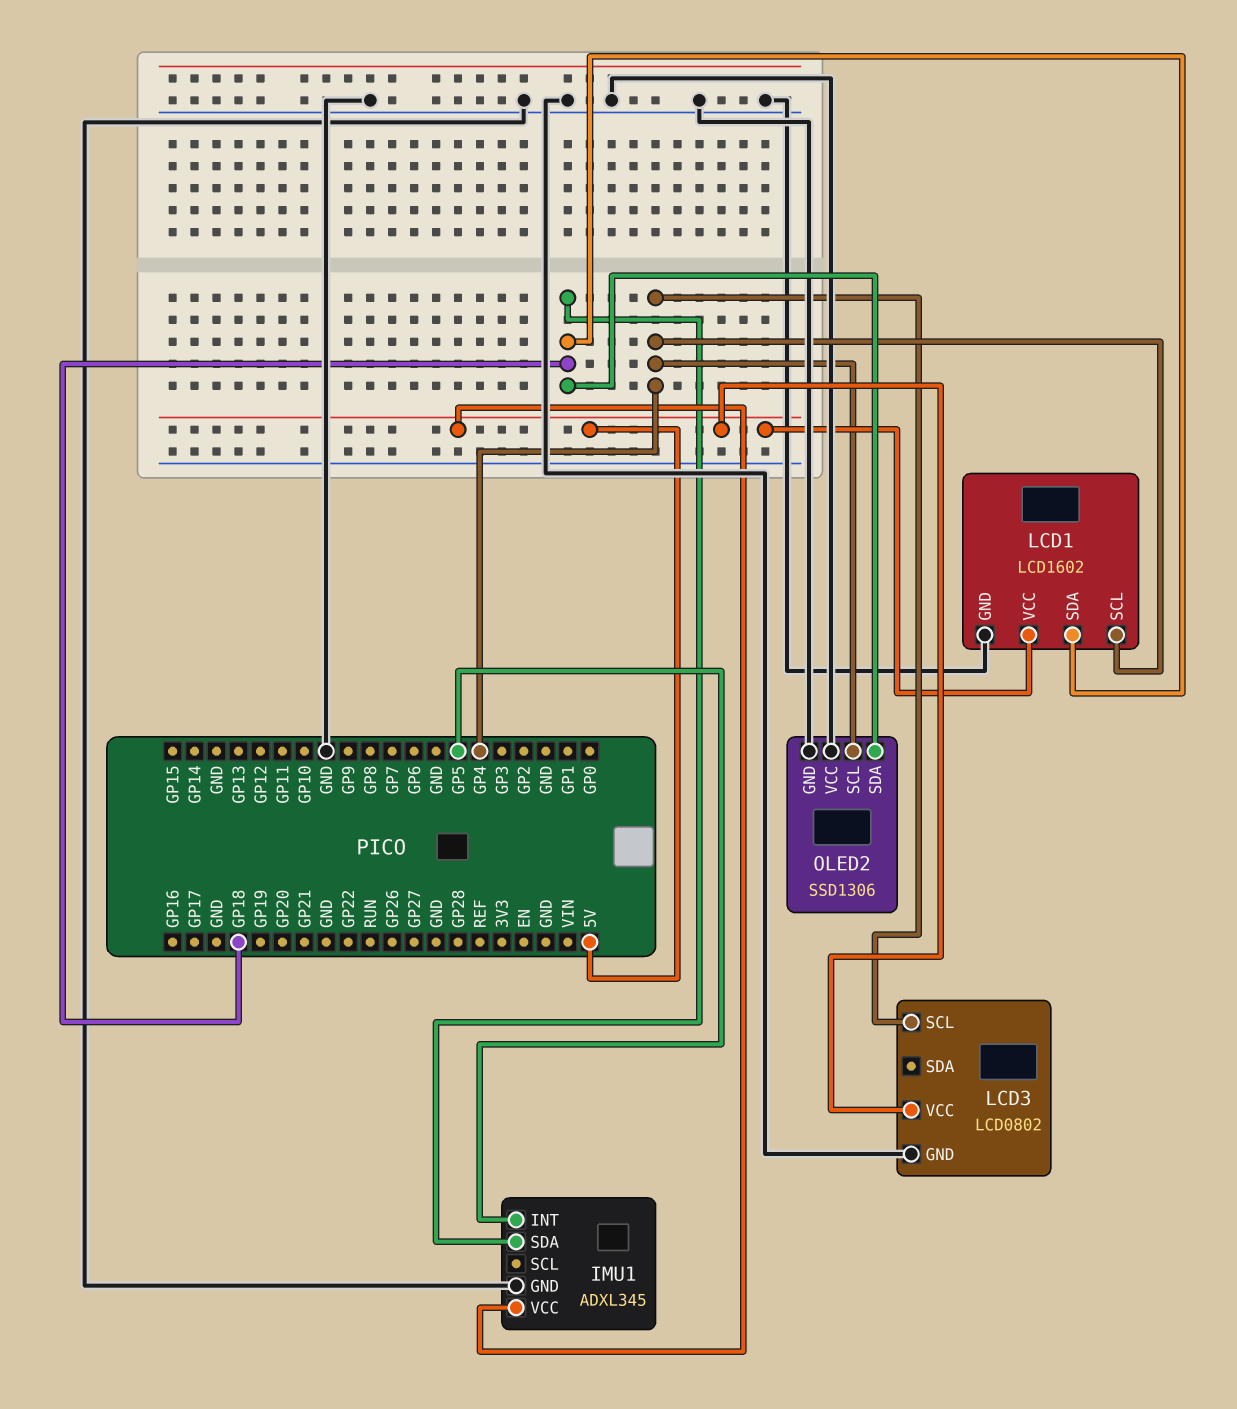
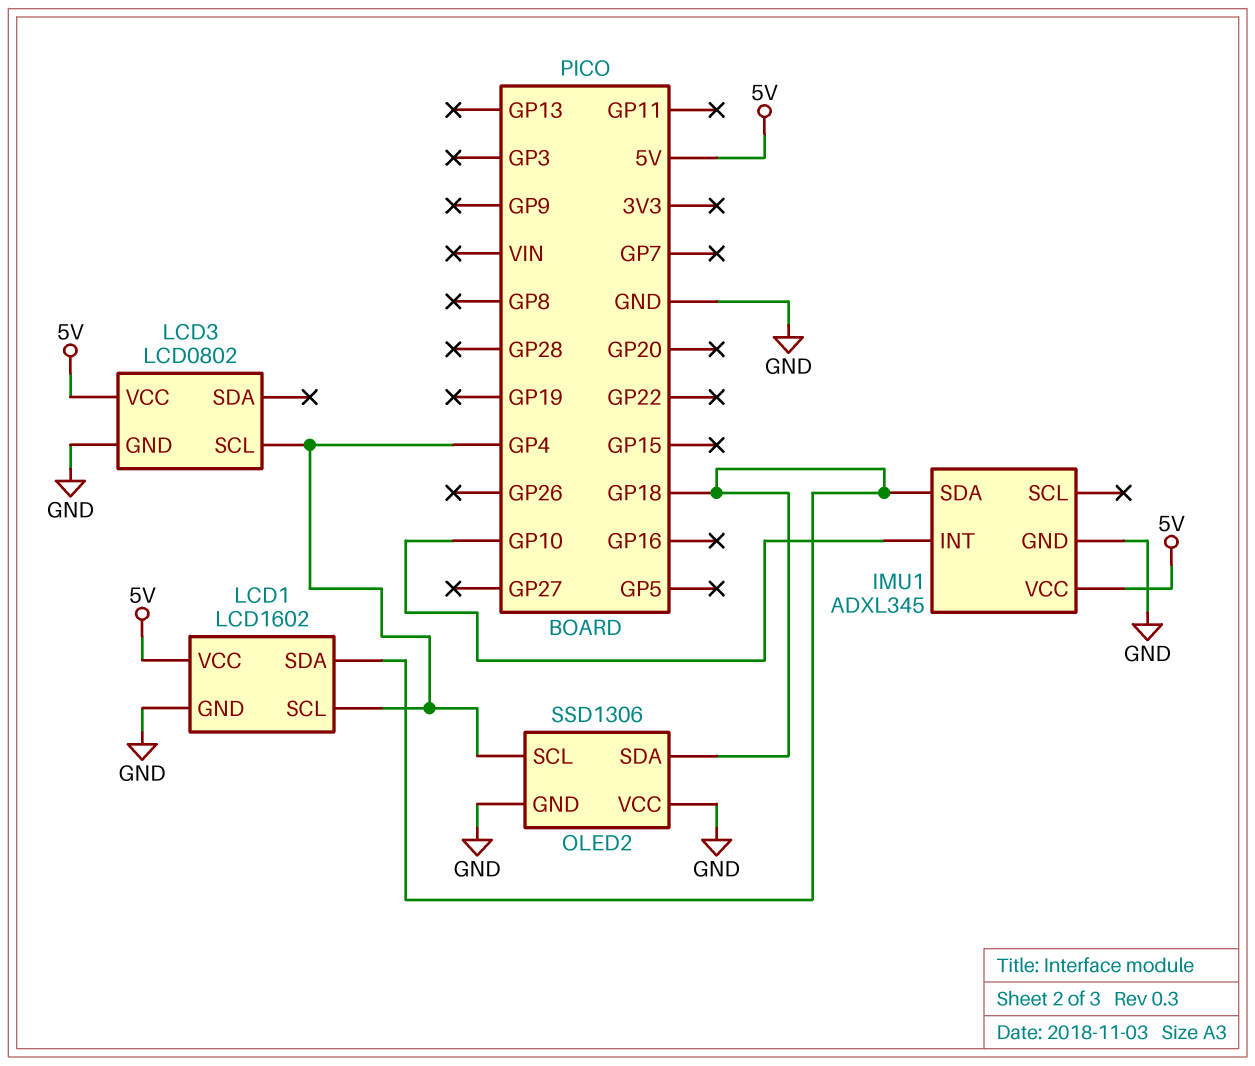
IMU1 pin INT: GP5 -> GP10

